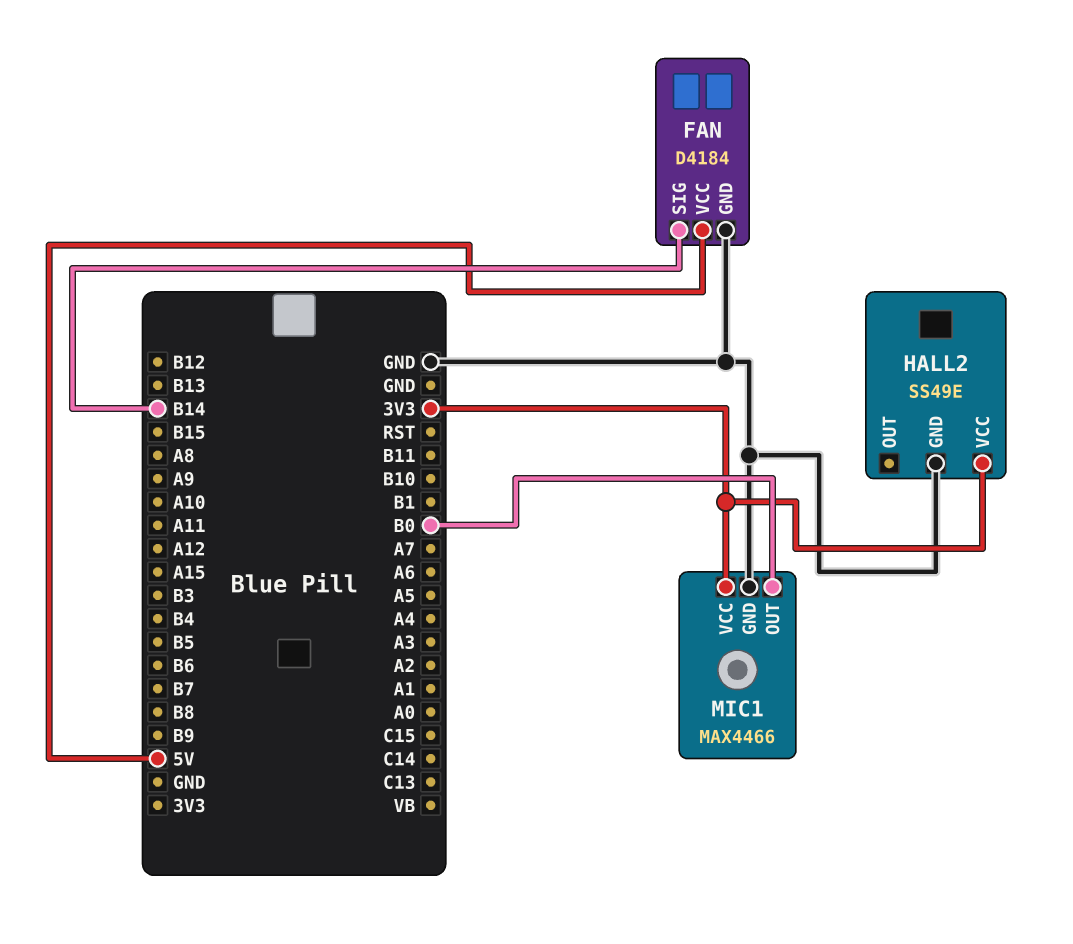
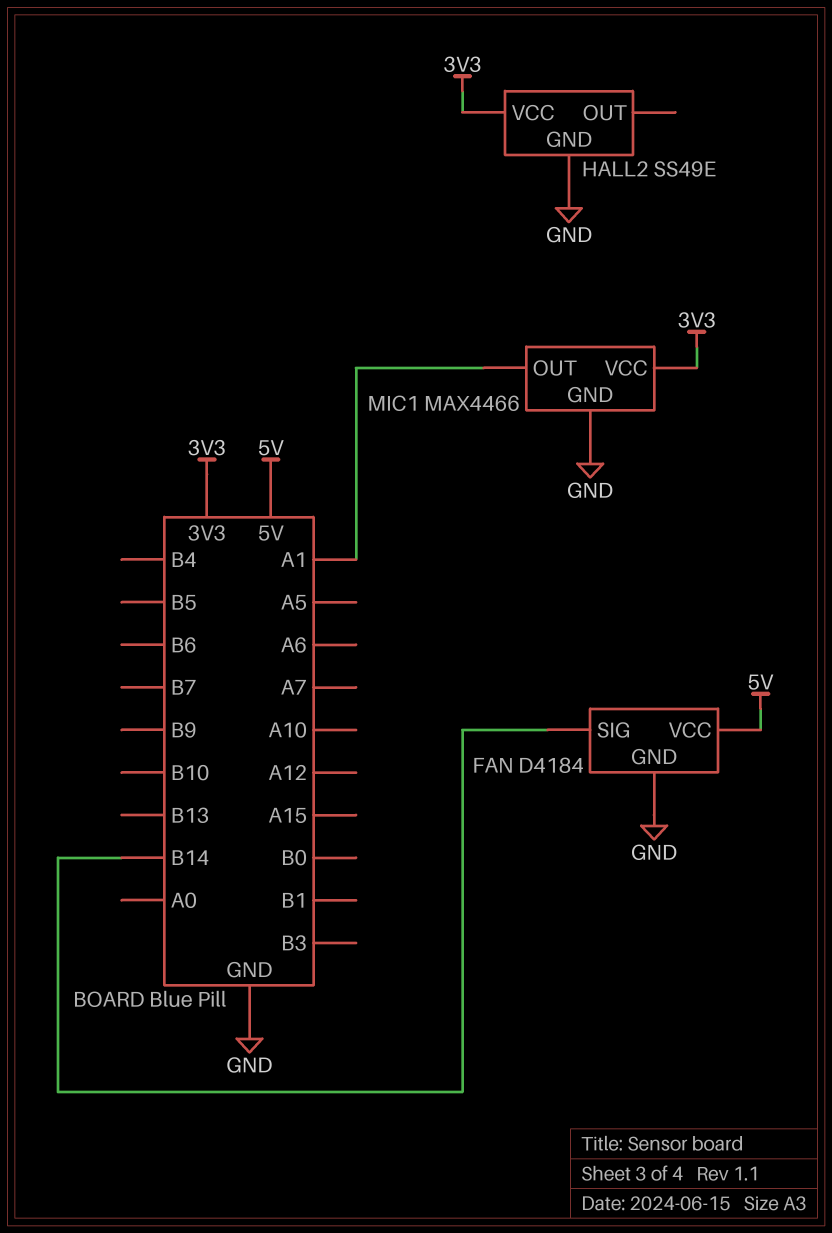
MIC1 pin OUT: B0 -> A1

